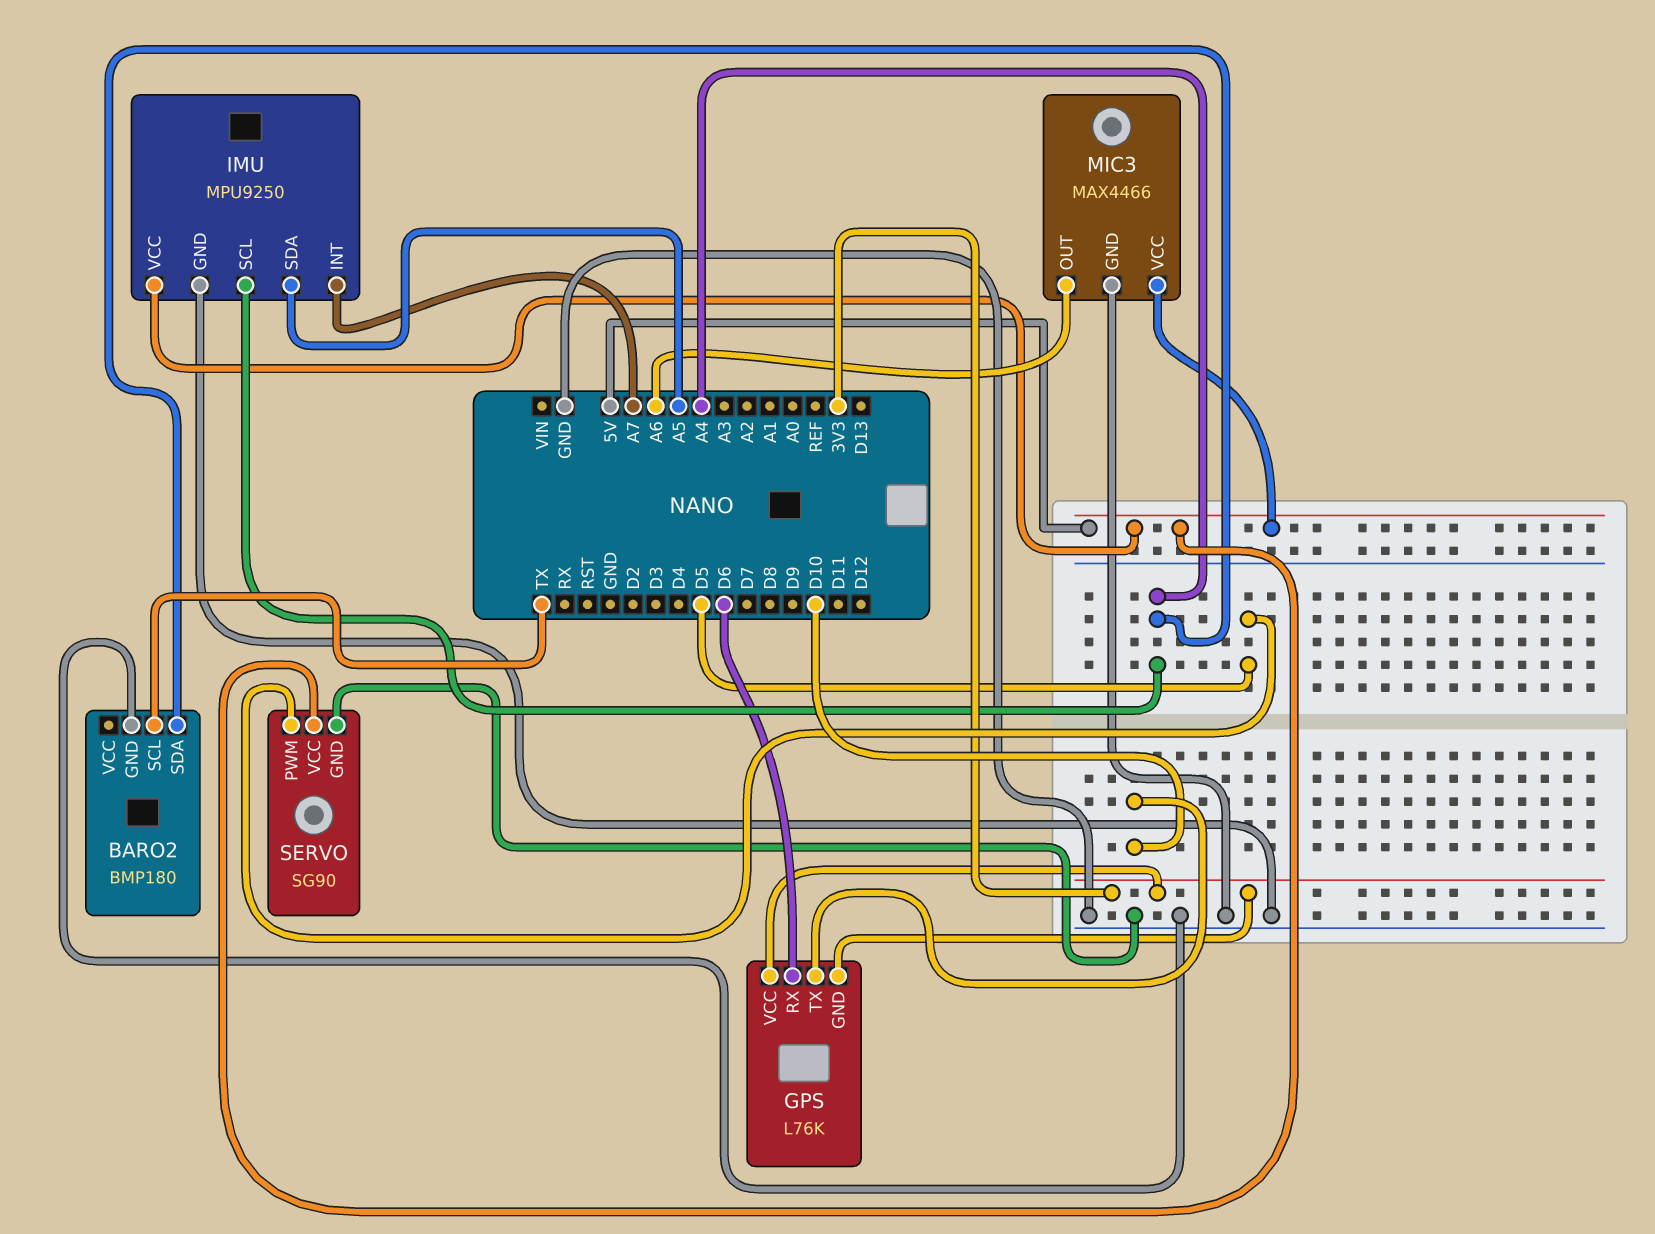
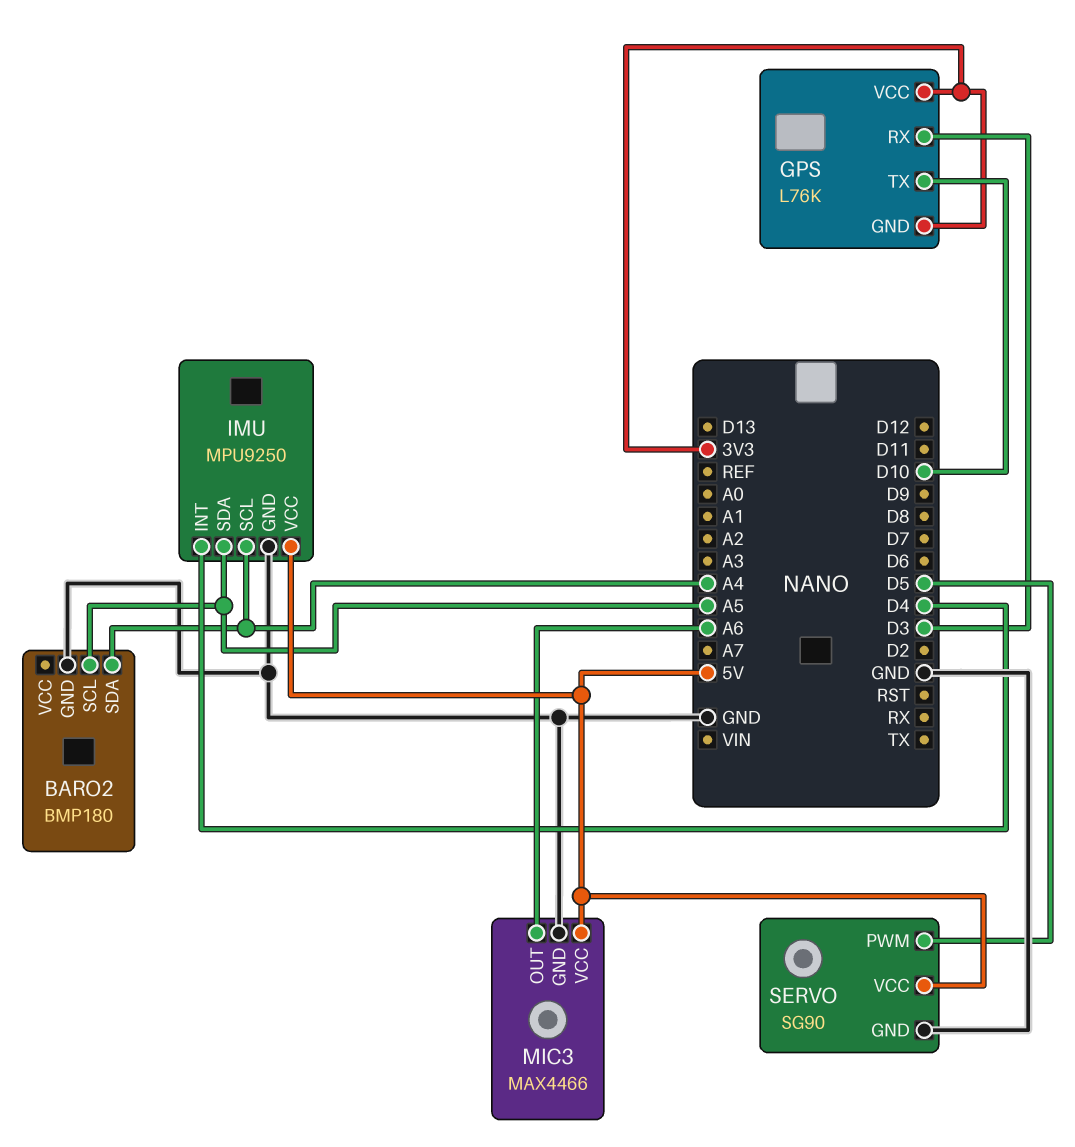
BARO2 pin SCL: TX -> A5
GPS pin RX: D6 -> D3
IMU pin INT: A7 -> D4

